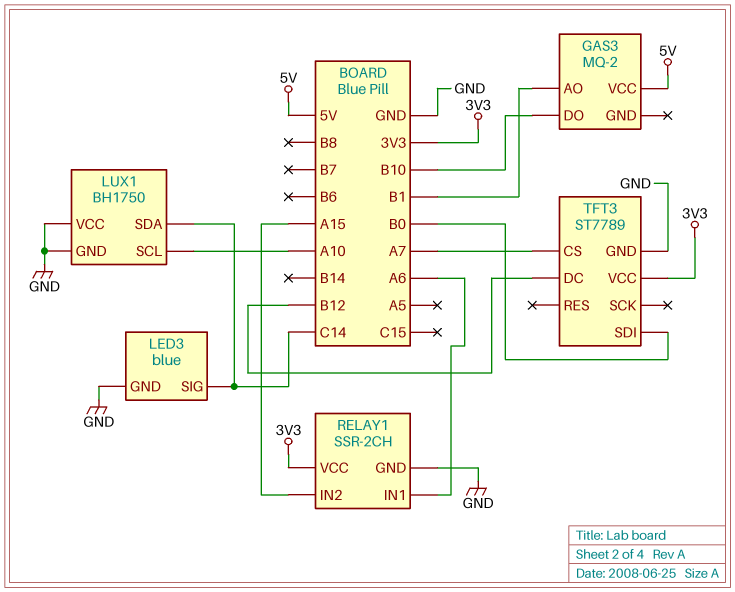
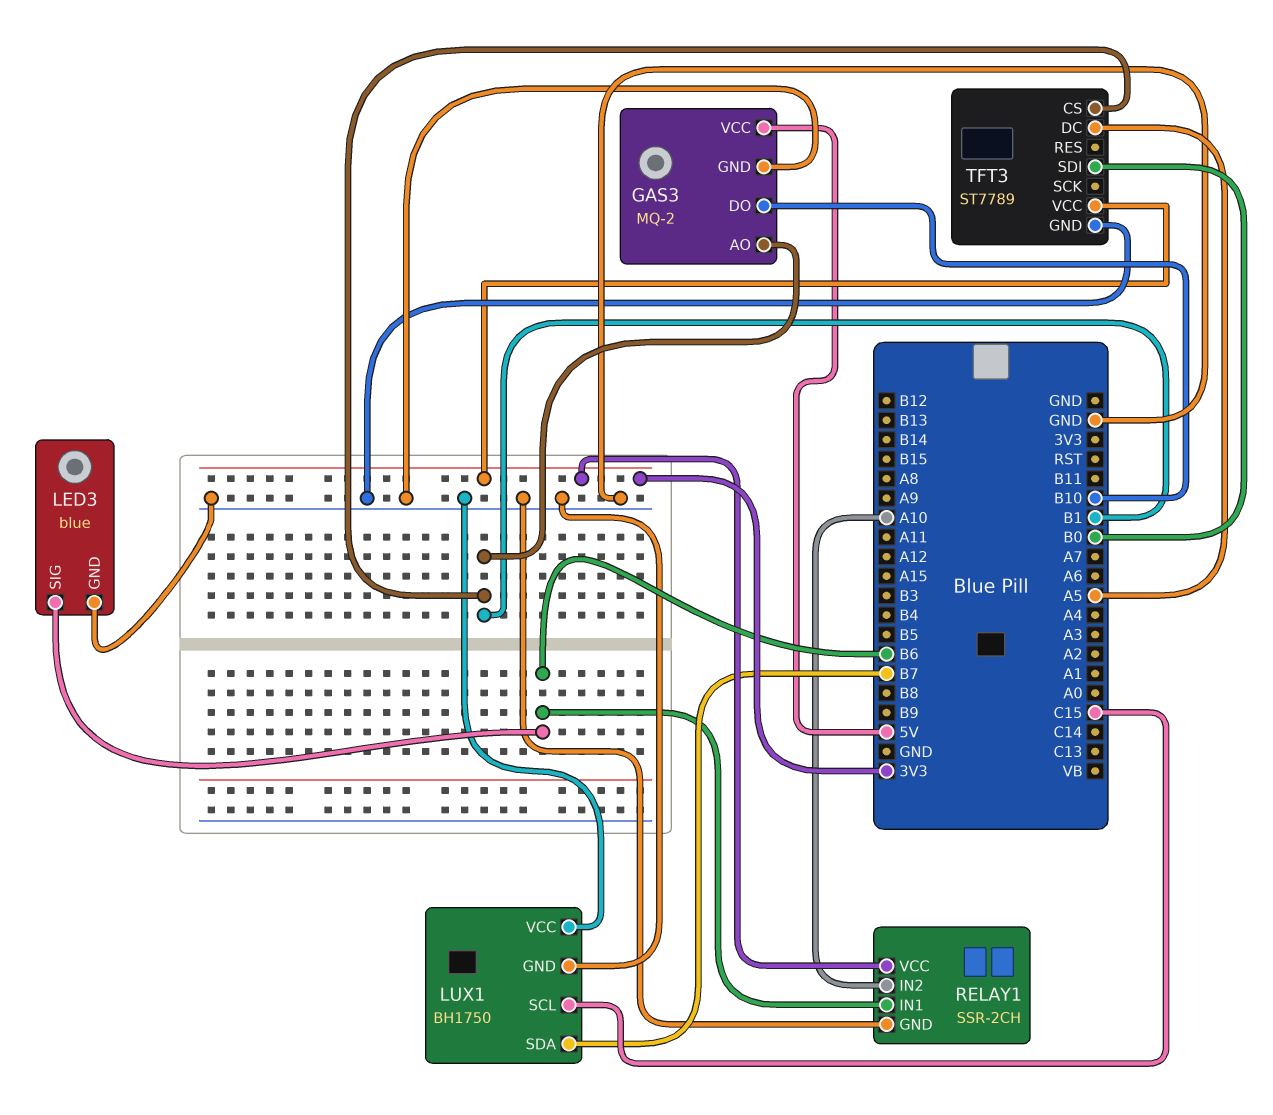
GAS3 pin GND: none -> GND
LED3 pin SIG: C14 -> B6
LUX1 pin SCL: A10 -> C15
LUX1 pin SDA: C14 -> B7
RELAY1 pin IN1: A6 -> B6
RELAY1 pin IN2: A15 -> A10
TFT3 pin CS: A7 -> B1
TFT3 pin DC: B12 -> A5

